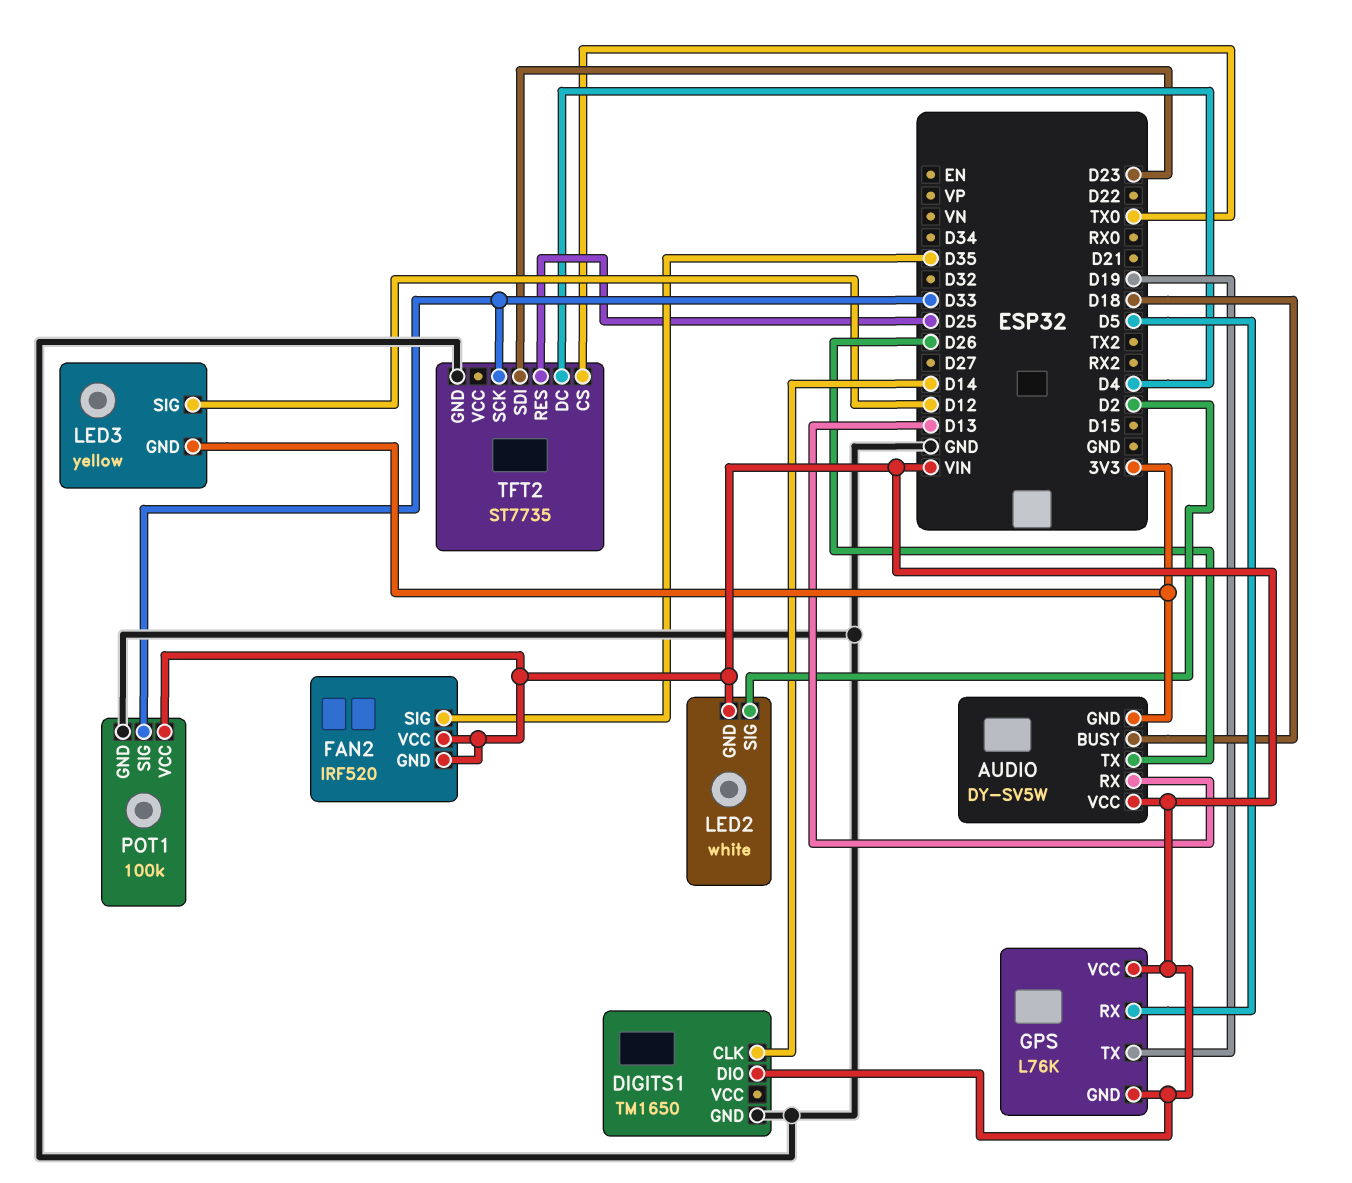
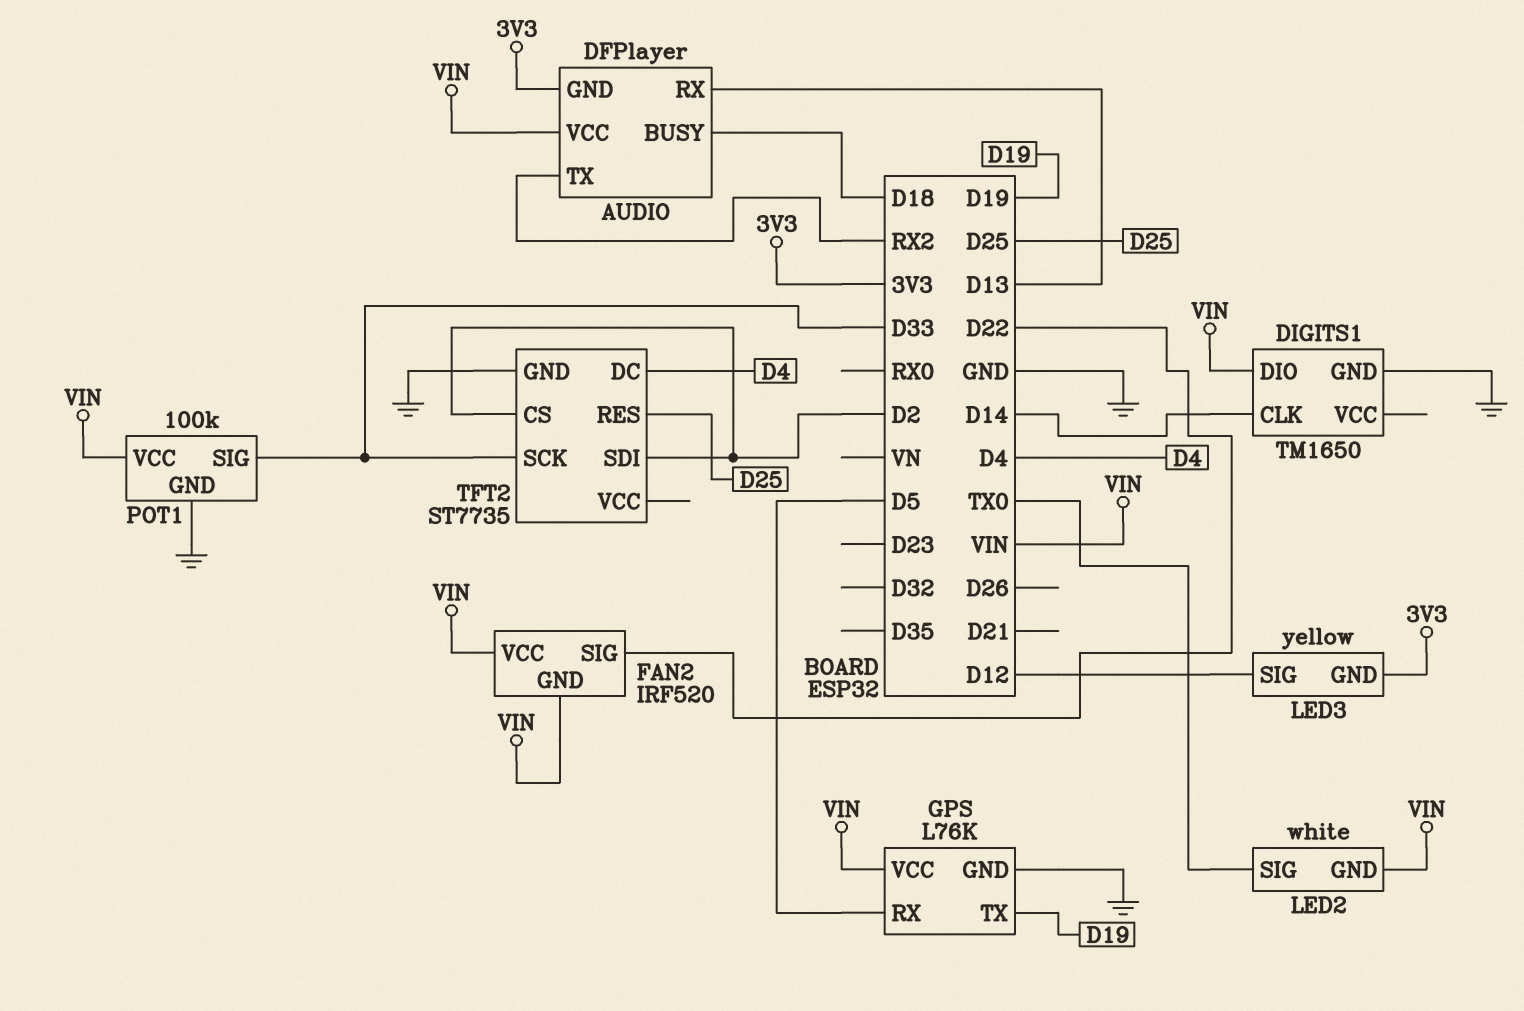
AUDIO: DY-SV5W -> DFPlayer
AUDIO pin TX: D26 -> RX2
FAN2 pin SIG: D35 -> D22
GPS pin GND: VIN -> GND
LED2 pin SIG: D2 -> TX0
TFT2 pin CS: TX0 -> D2
TFT2 pin SDI: D23 -> D2

